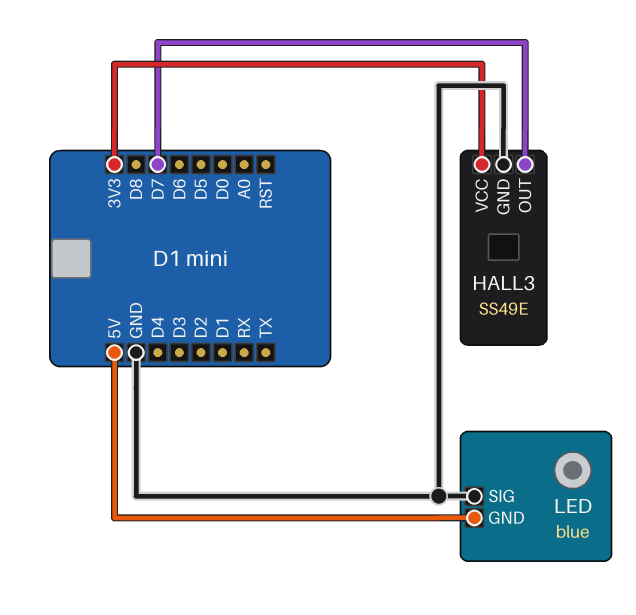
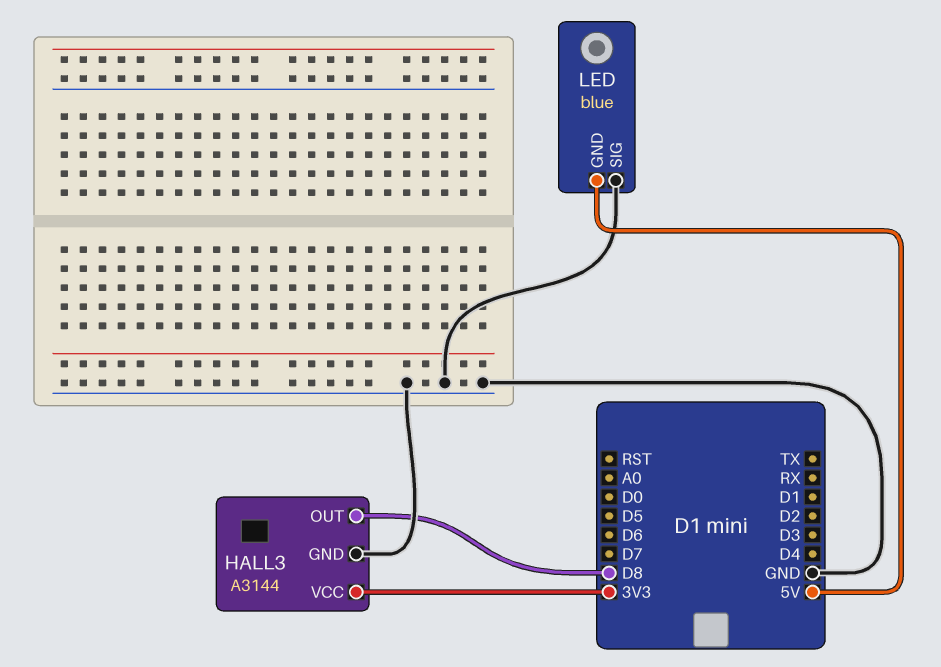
HALL3: SS49E -> A3144
HALL3 pin OUT: D7 -> D8

